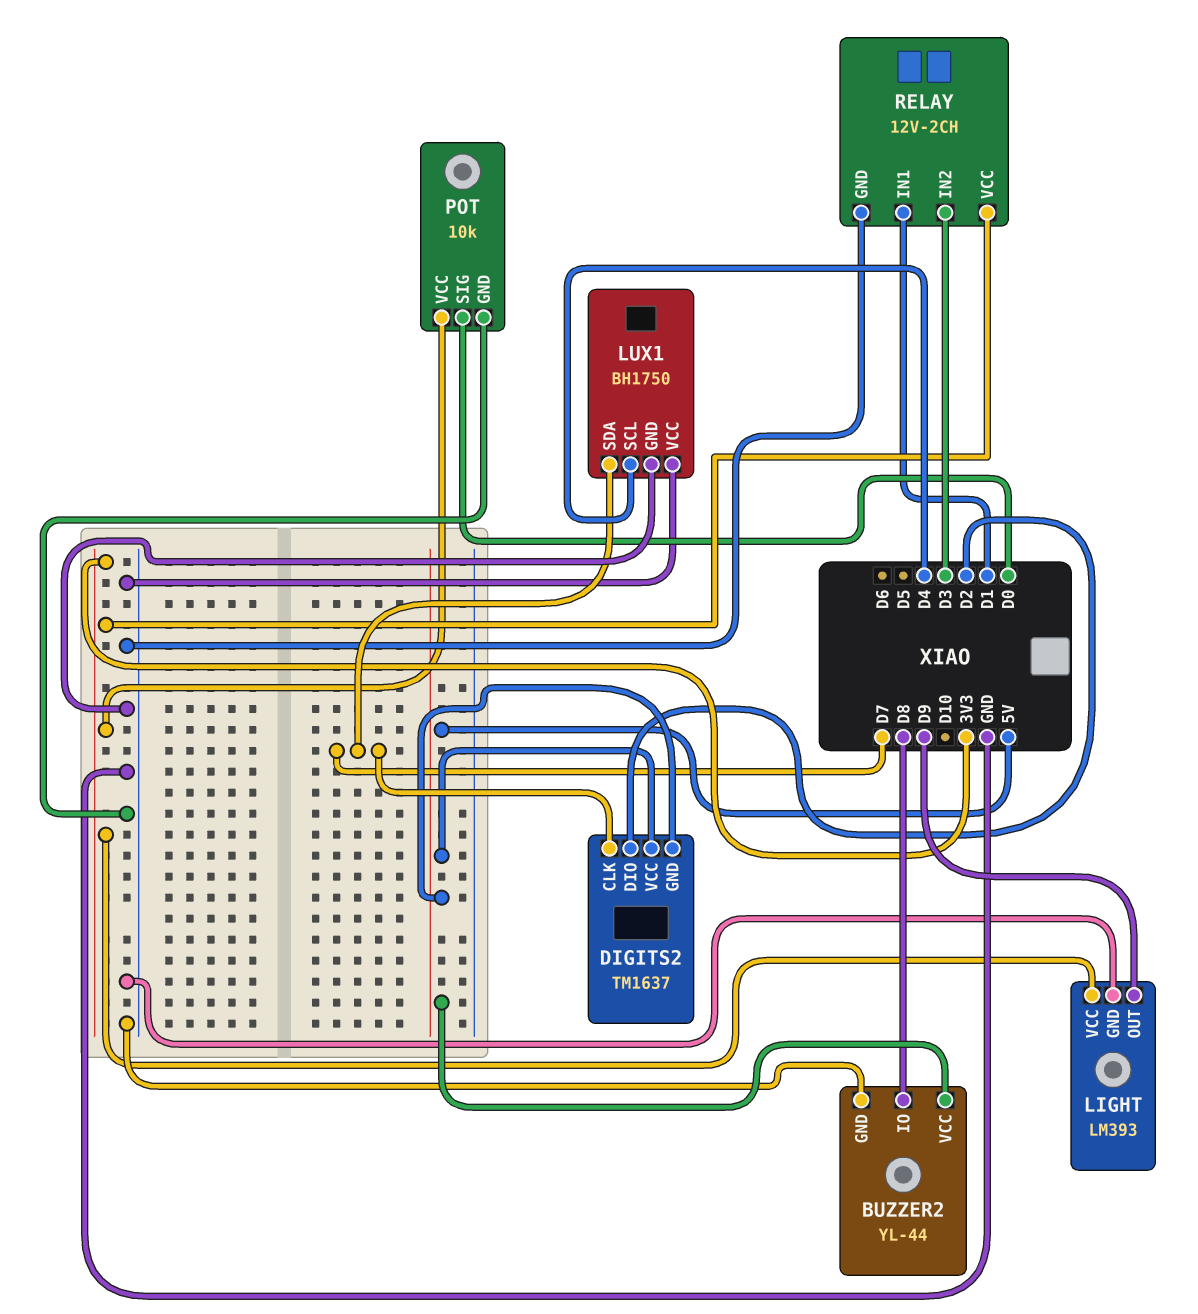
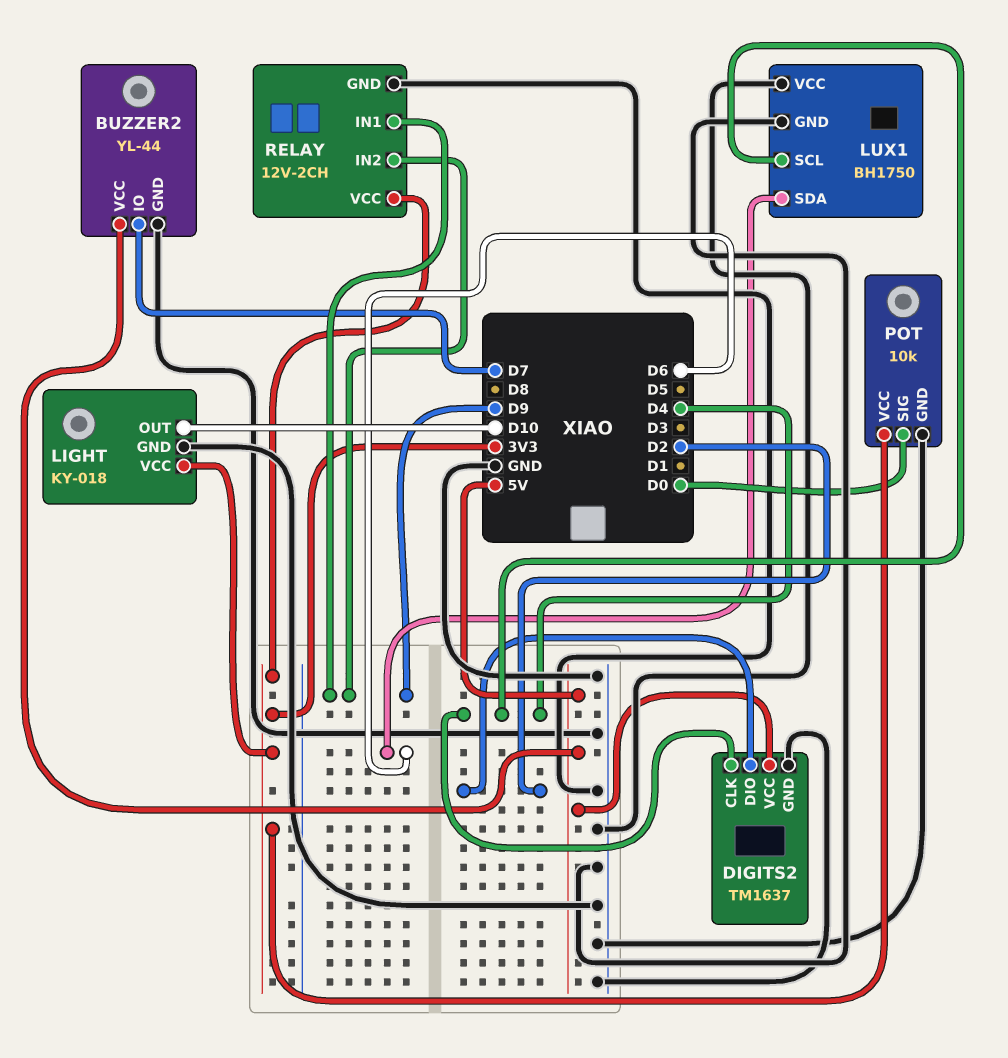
BUZZER2 pin IO: D8 -> D7
DIGITS2 pin CLK: D7 -> D4
DIGITS2 pin GND: 5V -> GND
LIGHT: LM393 -> KY-018
LIGHT pin OUT: D9 -> D10
LUX1 pin SDA: D7 -> D6
RELAY pin IN1: D1 -> D9
RELAY pin IN2: D3 -> D9

